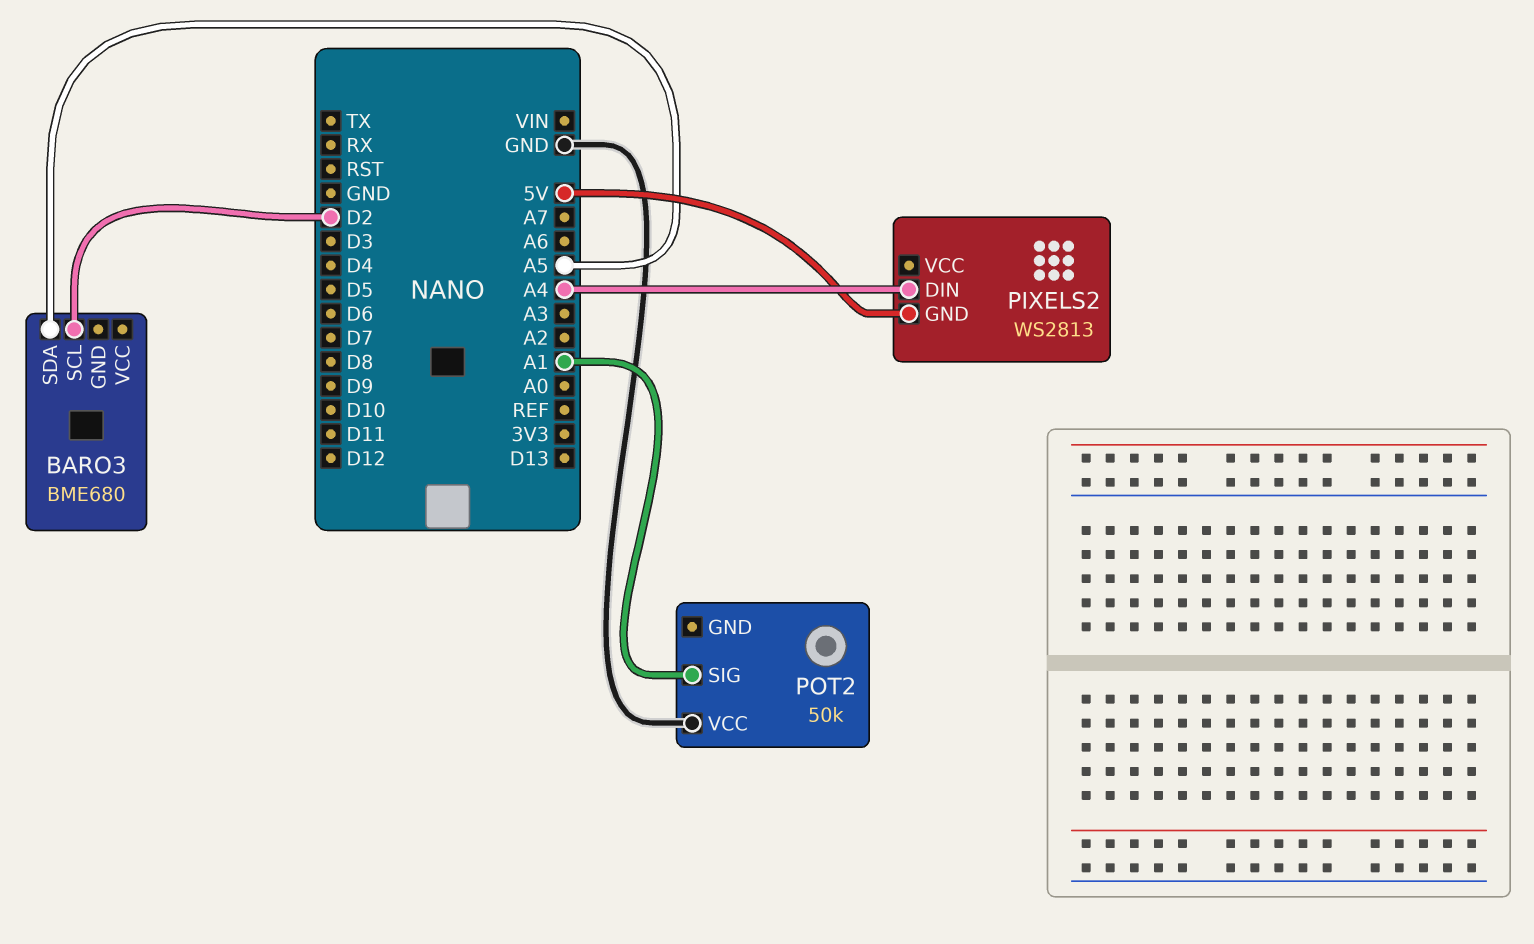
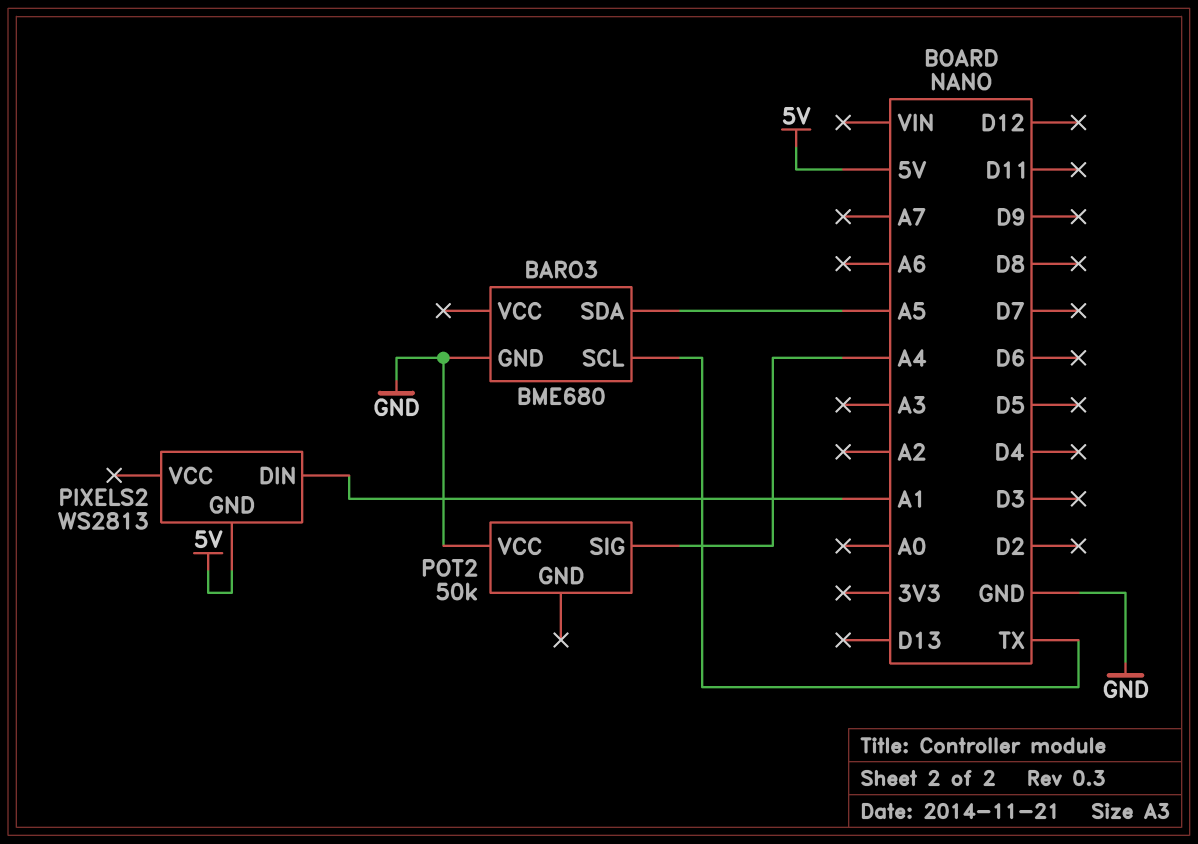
BARO3 pin GND: none -> GND
BARO3 pin SCL: D2 -> TX
PIXELS2 pin DIN: A4 -> A1
POT2 pin SIG: A1 -> A4

